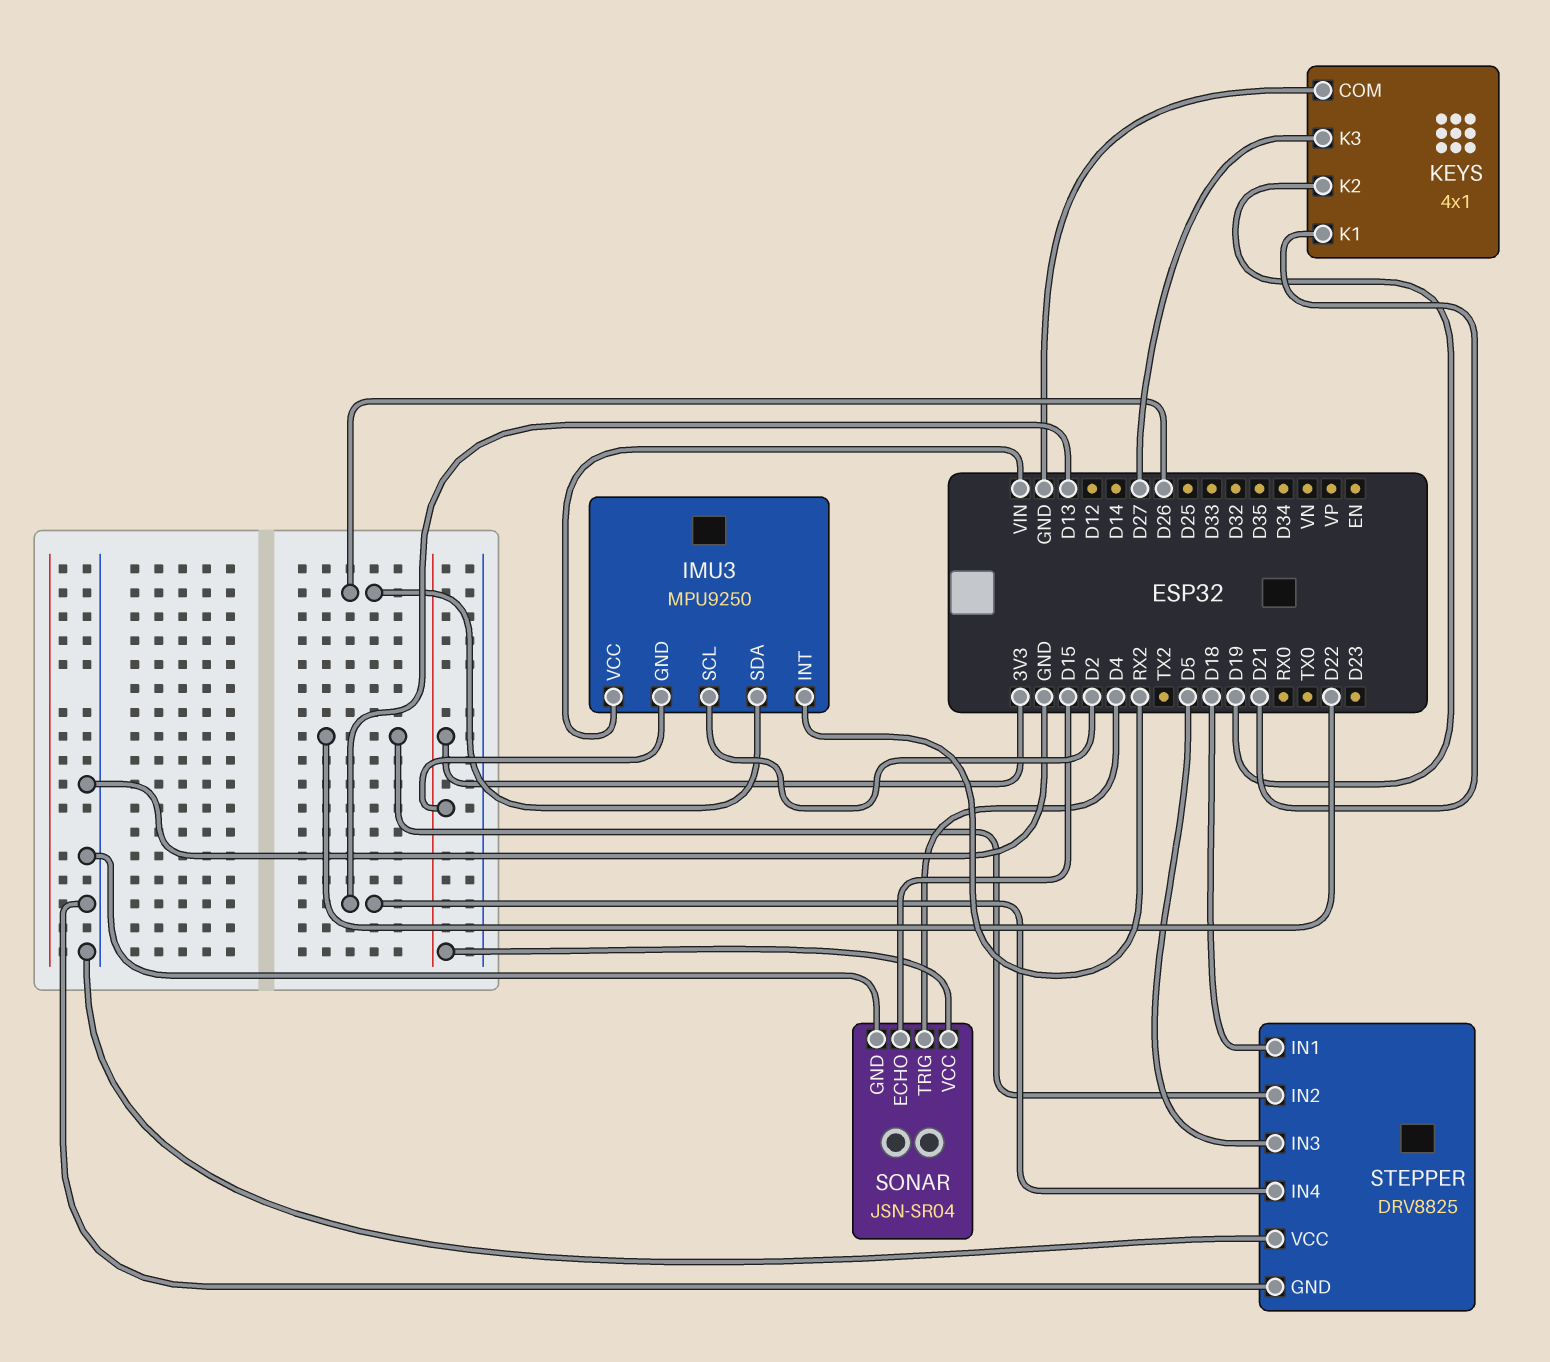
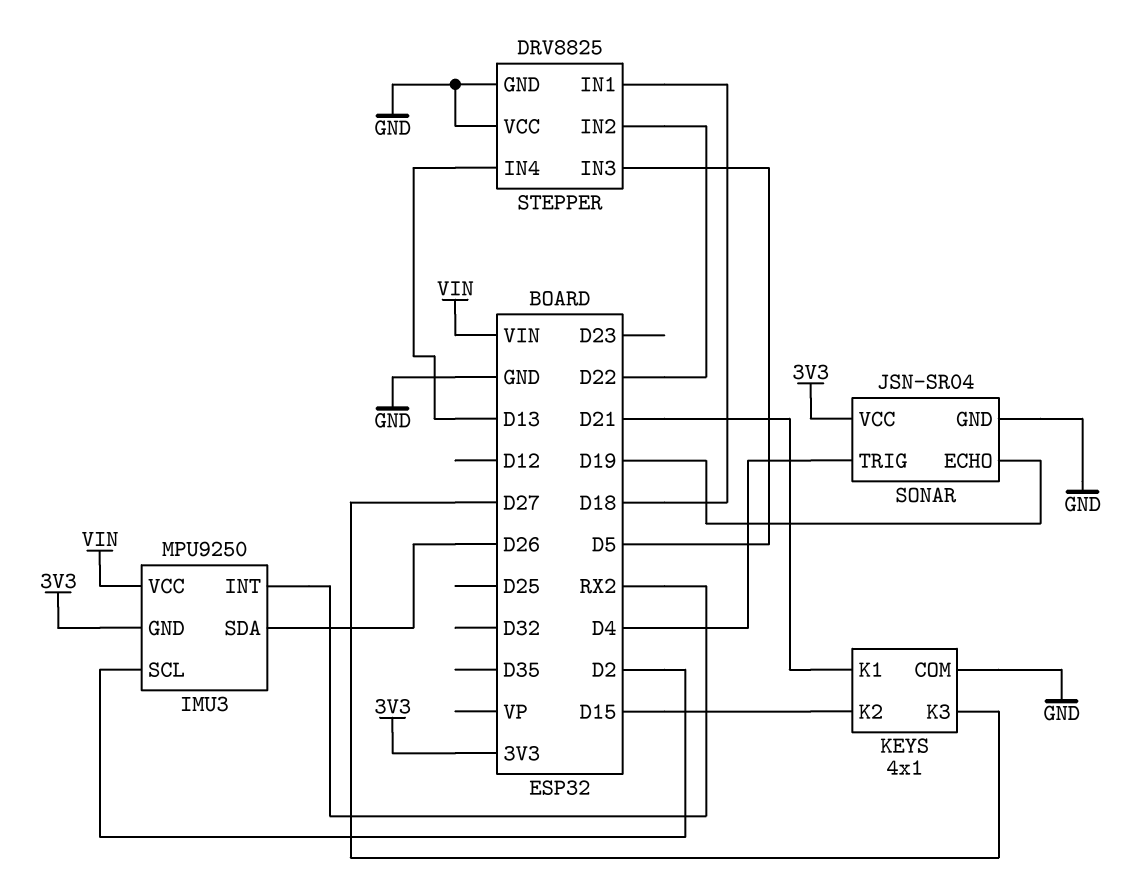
KEYS pin K2: D19 -> D15
SONAR pin ECHO: D15 -> D19

